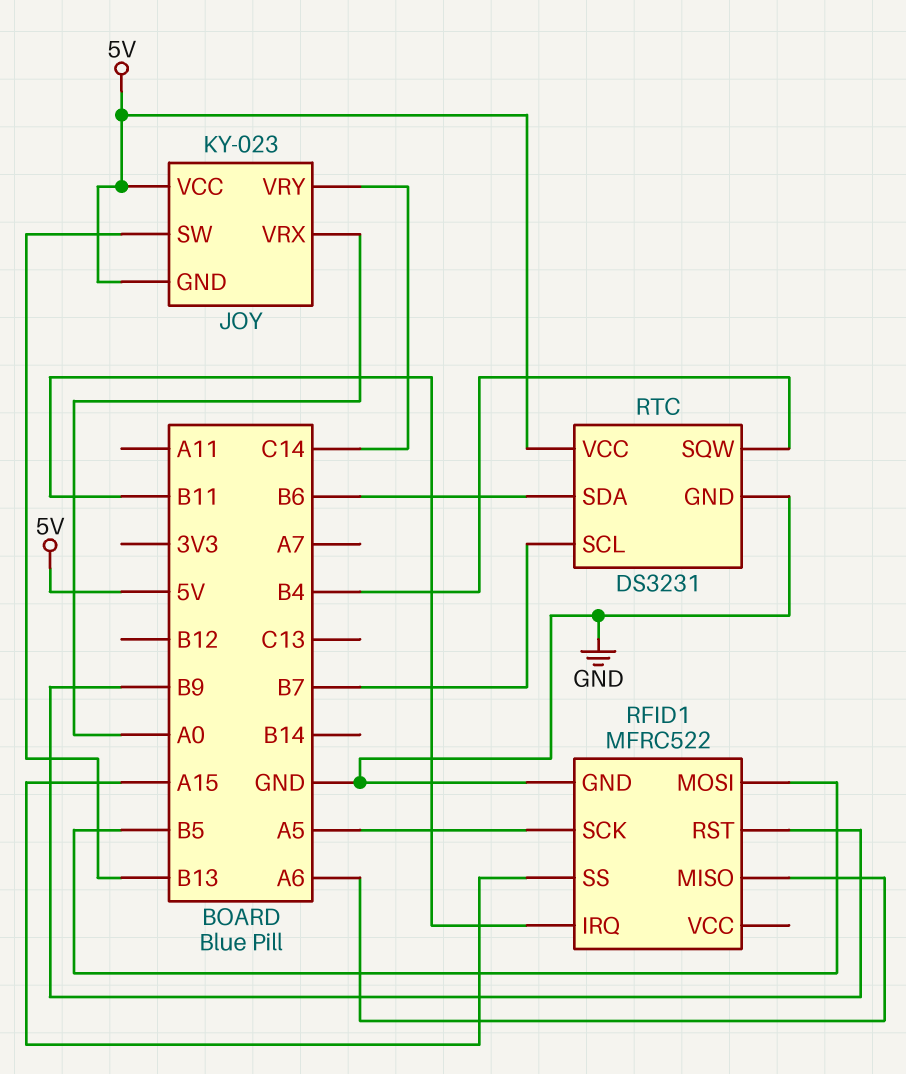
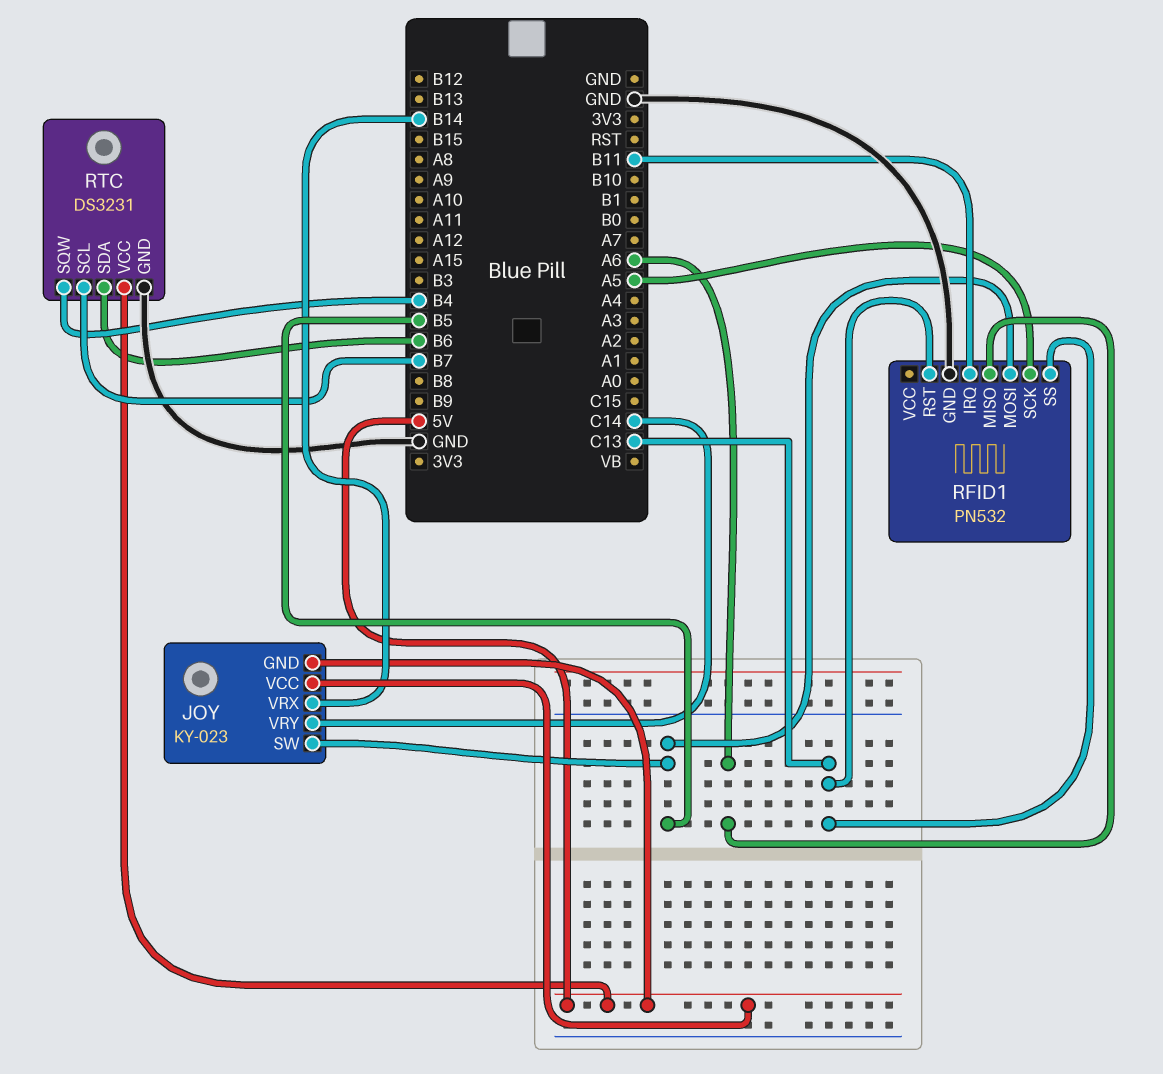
JOY pin SW: B13 -> B5
JOY pin VRX: A0 -> B14
RFID1: MFRC522 -> PN532
RFID1 pin RST: B9 -> C13
RFID1 pin SS: A15 -> C13

